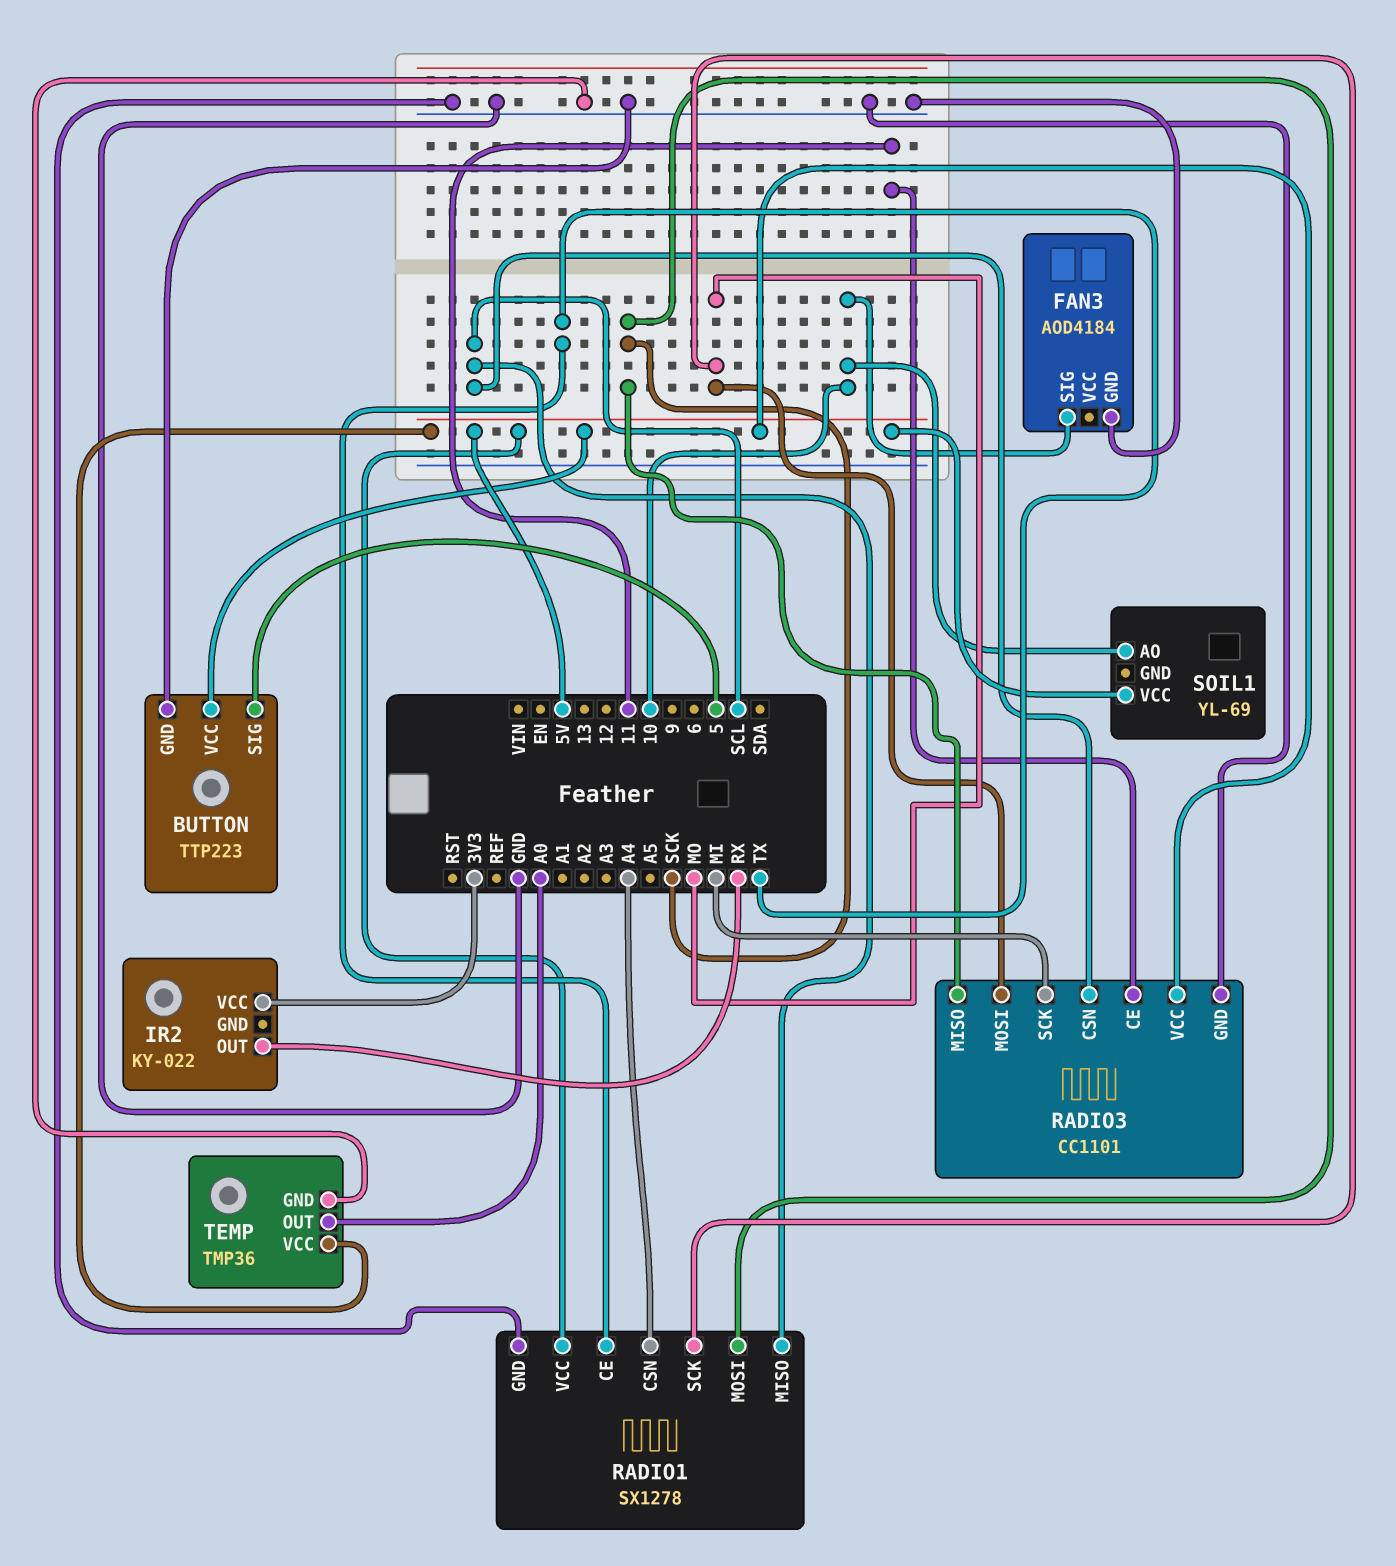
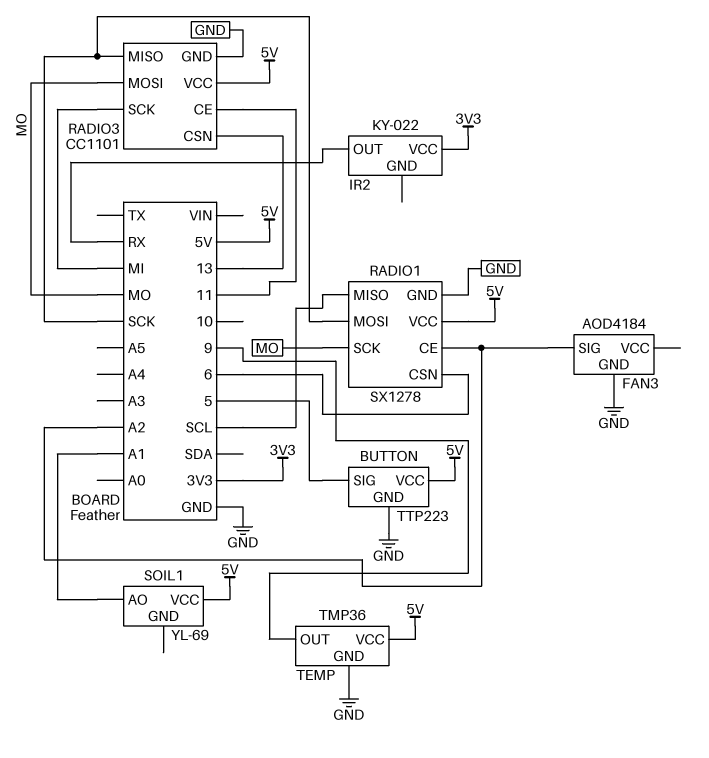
FAN3 pin SIG: 10 -> A2
RADIO1 pin CE: TX -> A2
RADIO1 pin CSN: A4 -> 6
RADIO3 pin CSN: SCL -> 13
SOIL1 pin AO: 10 -> A1
TEMP pin OUT: A0 -> 9

